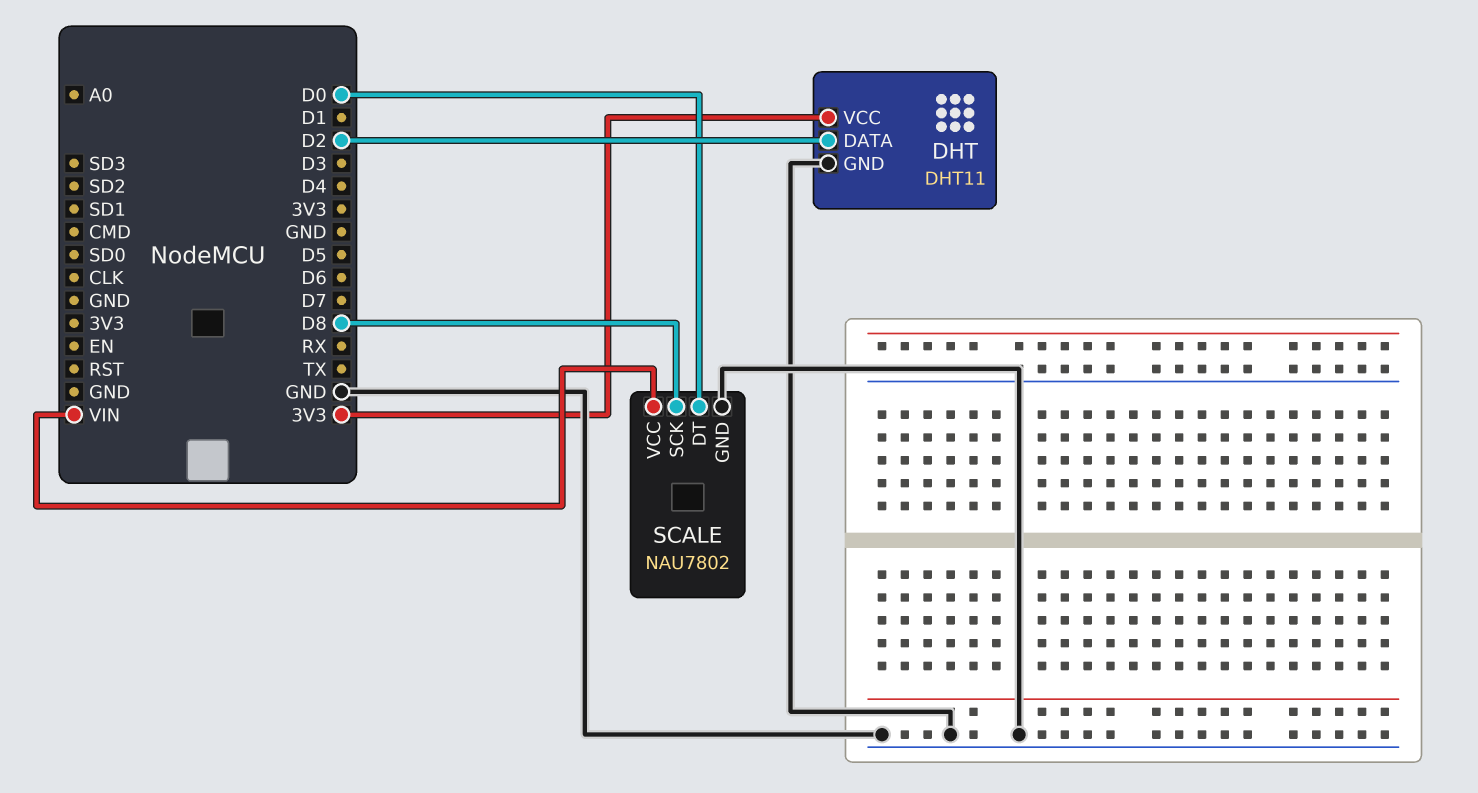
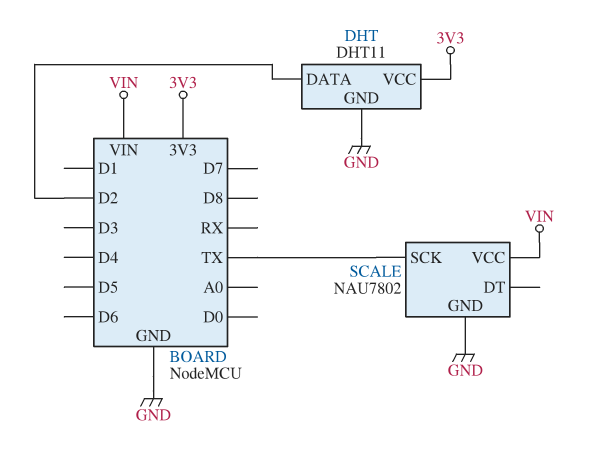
SCALE pin DT: D0 -> none
SCALE pin SCK: D8 -> TX

